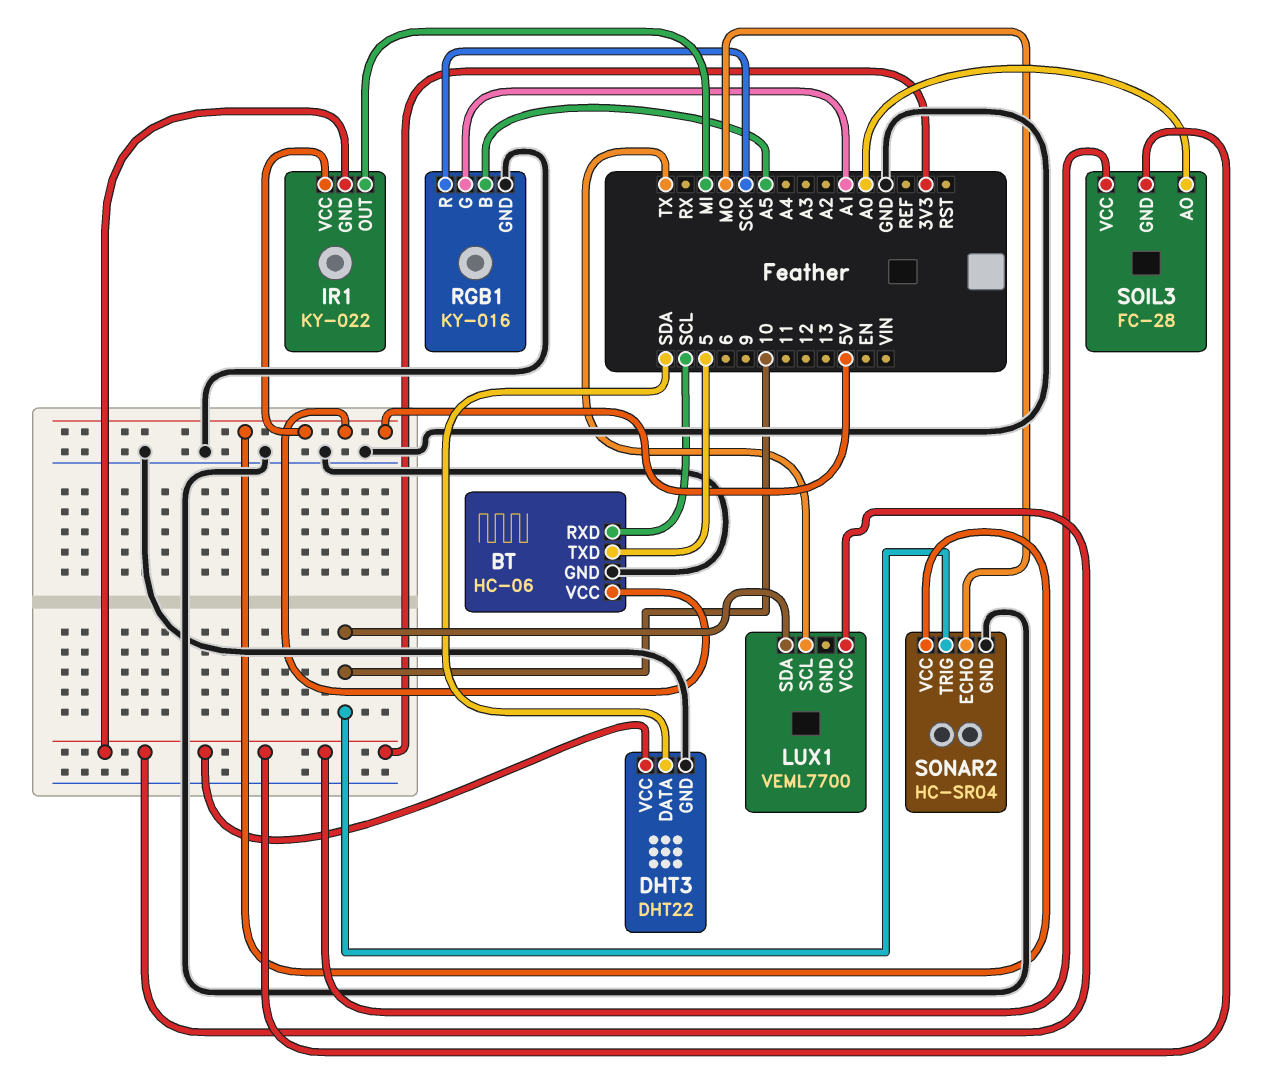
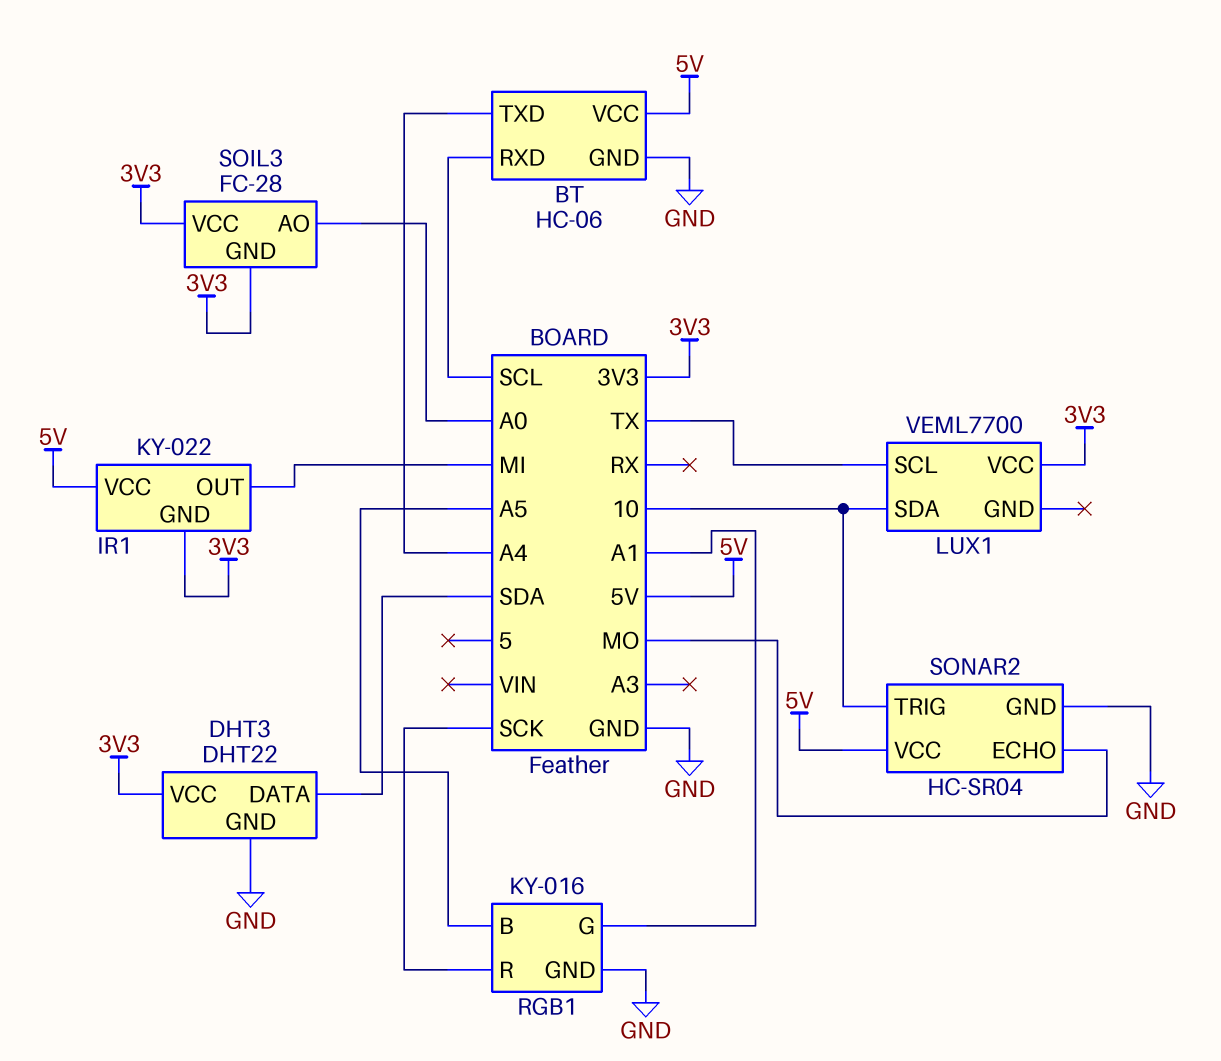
BT pin TXD: 5 -> A4

